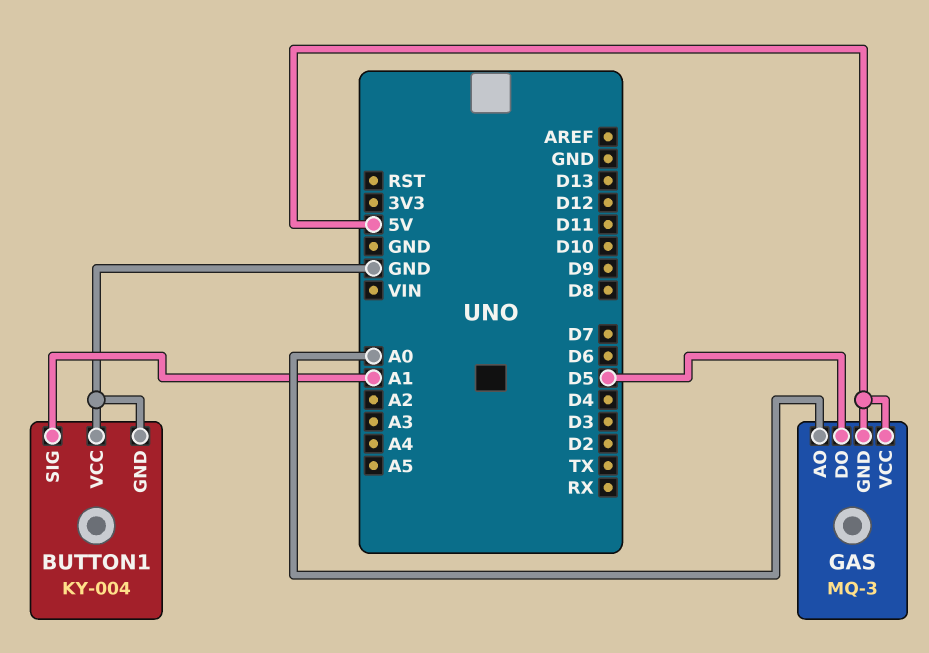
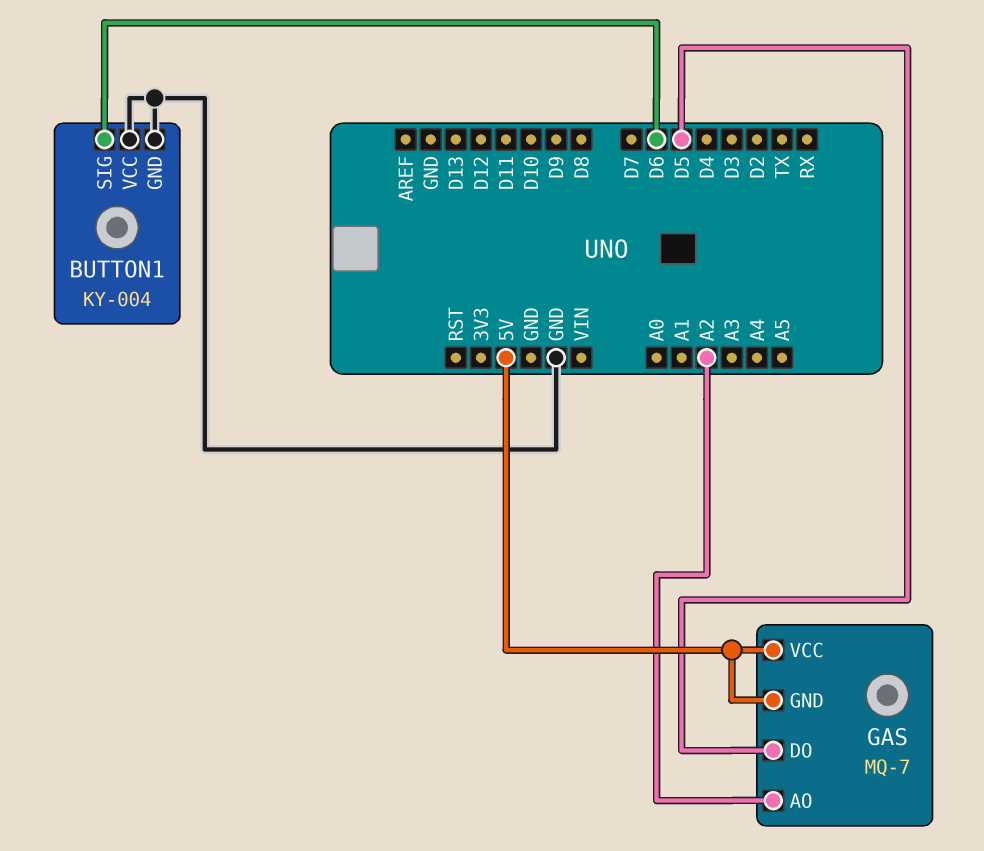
BUTTON1 pin SIG: A1 -> D6
GAS: MQ-3 -> MQ-7
GAS pin AO: A0 -> A2

